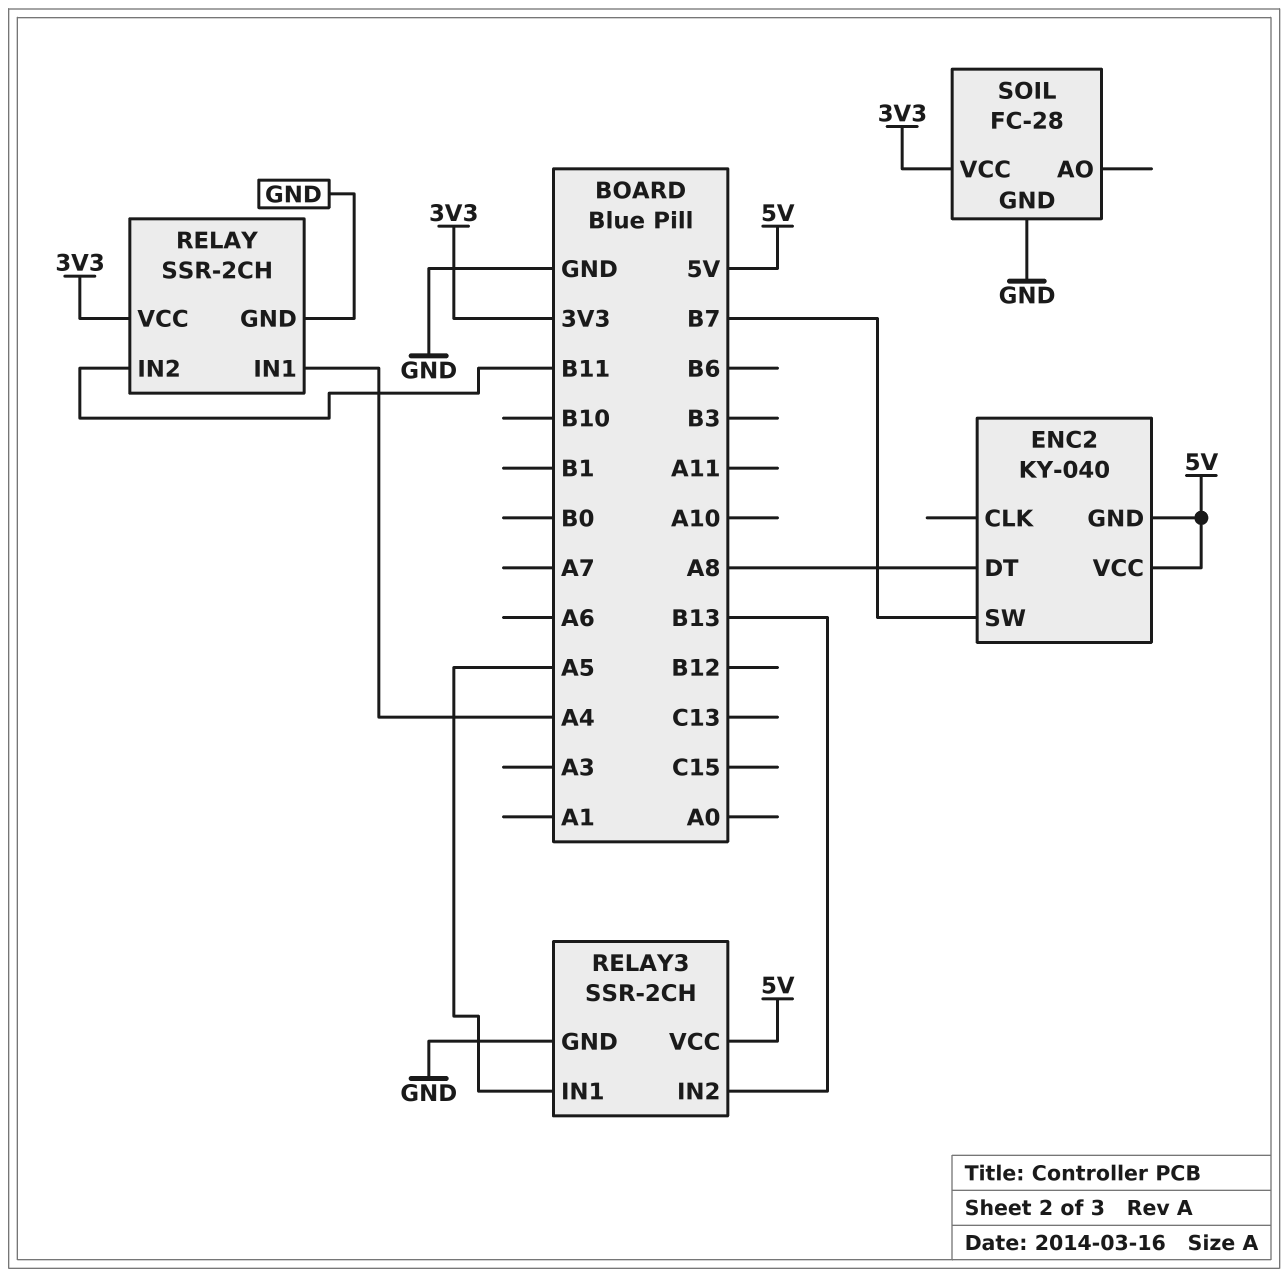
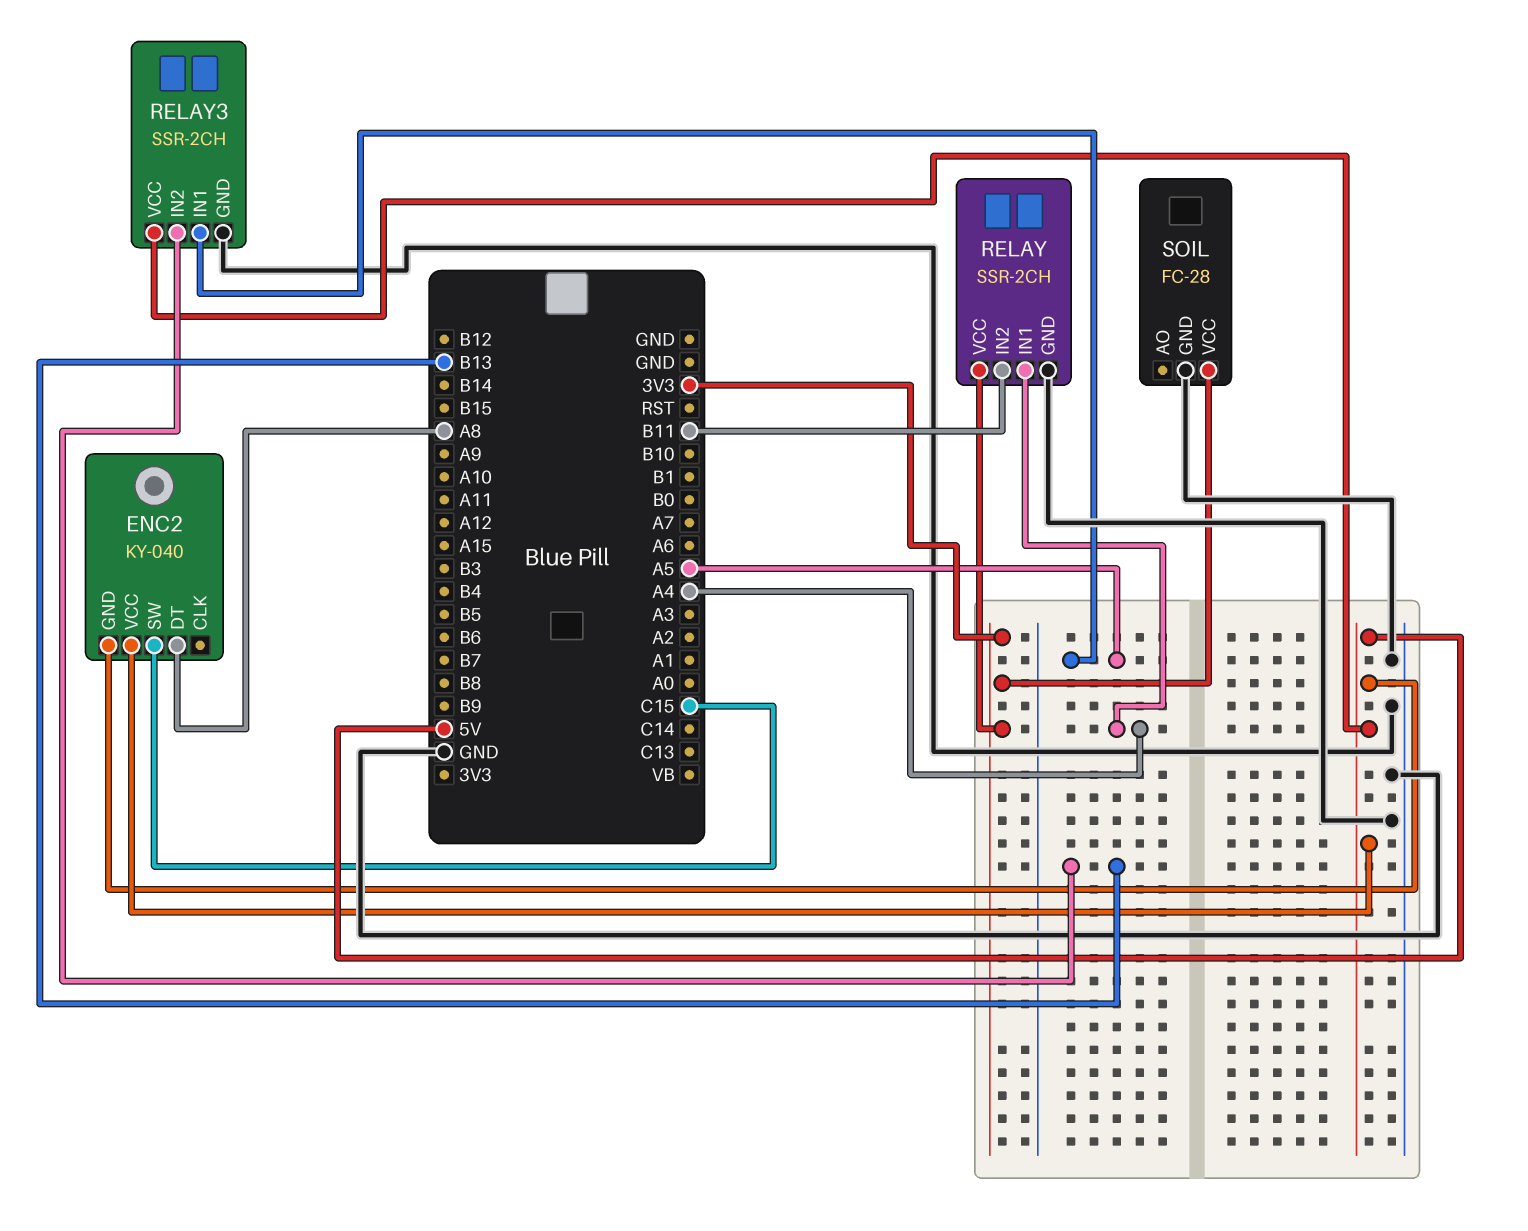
ENC2 pin SW: B7 -> C15

